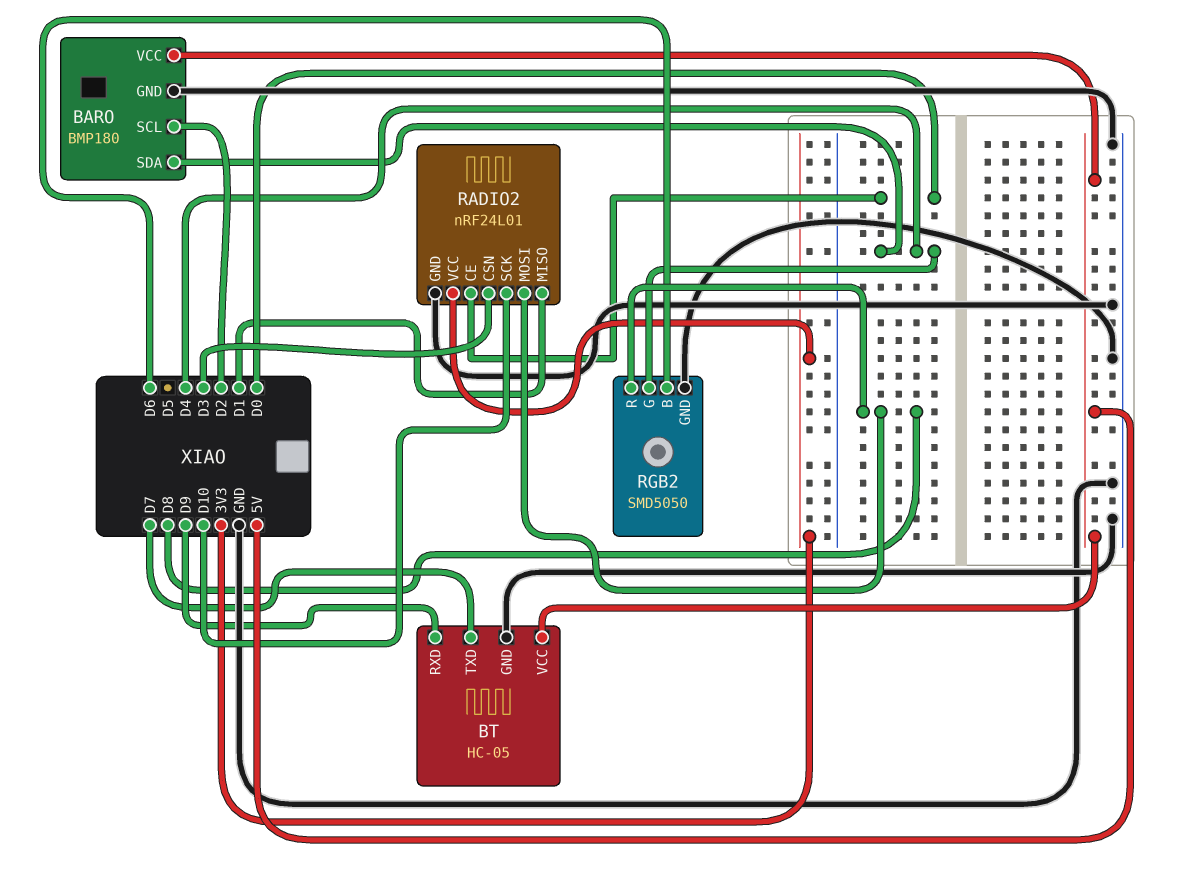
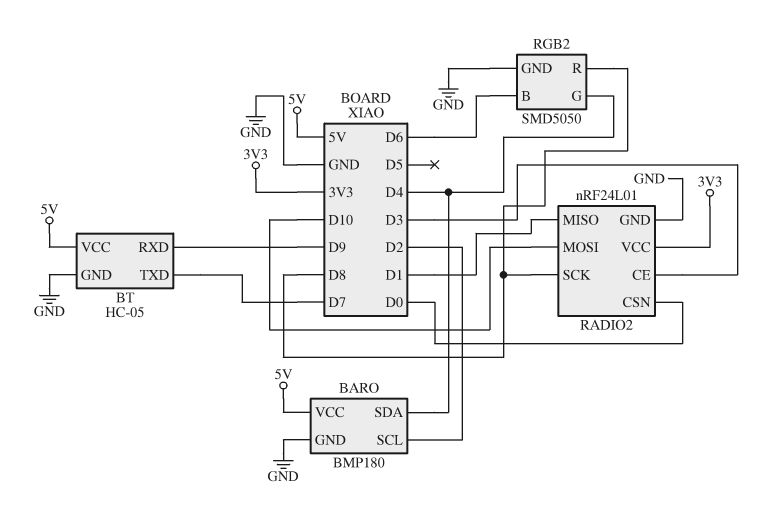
RADIO2 pin CE: D0 -> D3
RADIO2 pin CSN: D3 -> D0
RADIO2 pin MOSI: D8 -> D10
RADIO2 pin SCK: D10 -> D8

